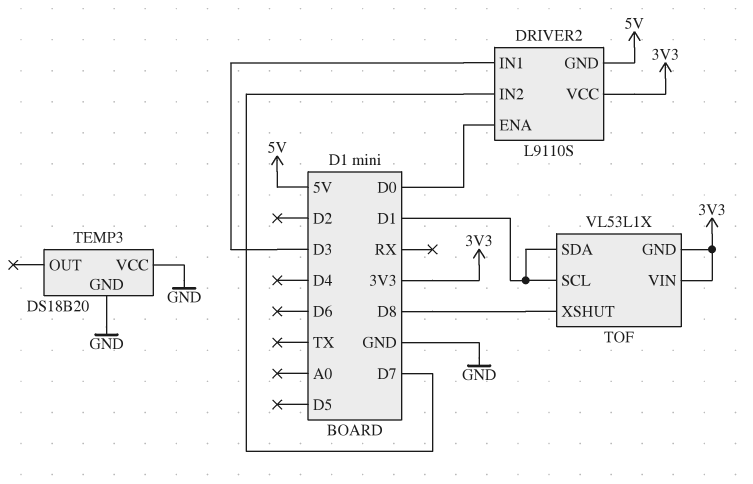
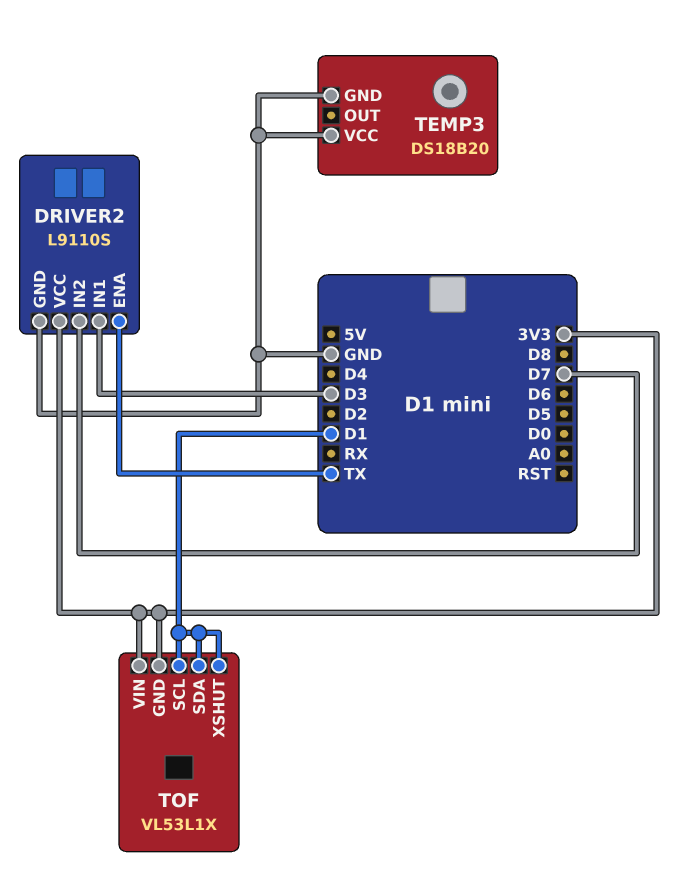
DRIVER2 pin ENA: D0 -> TX
DRIVER2 pin GND: 5V -> GND
TOF pin XSHUT: D8 -> D1

